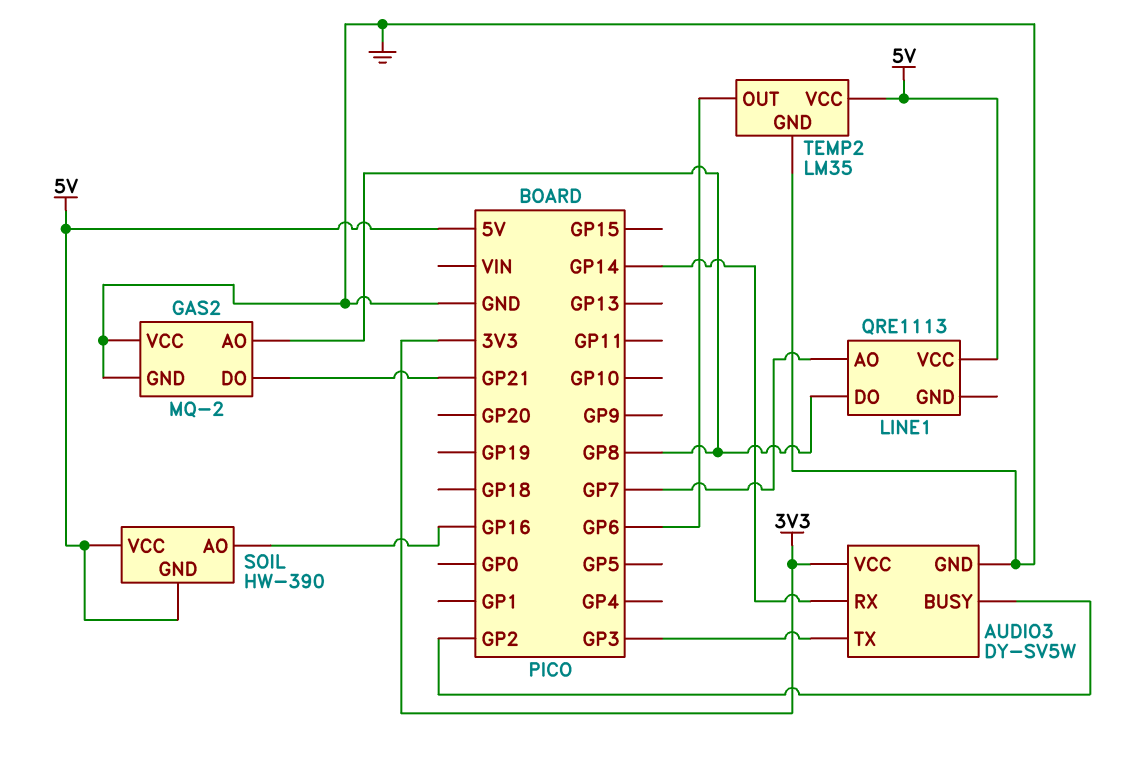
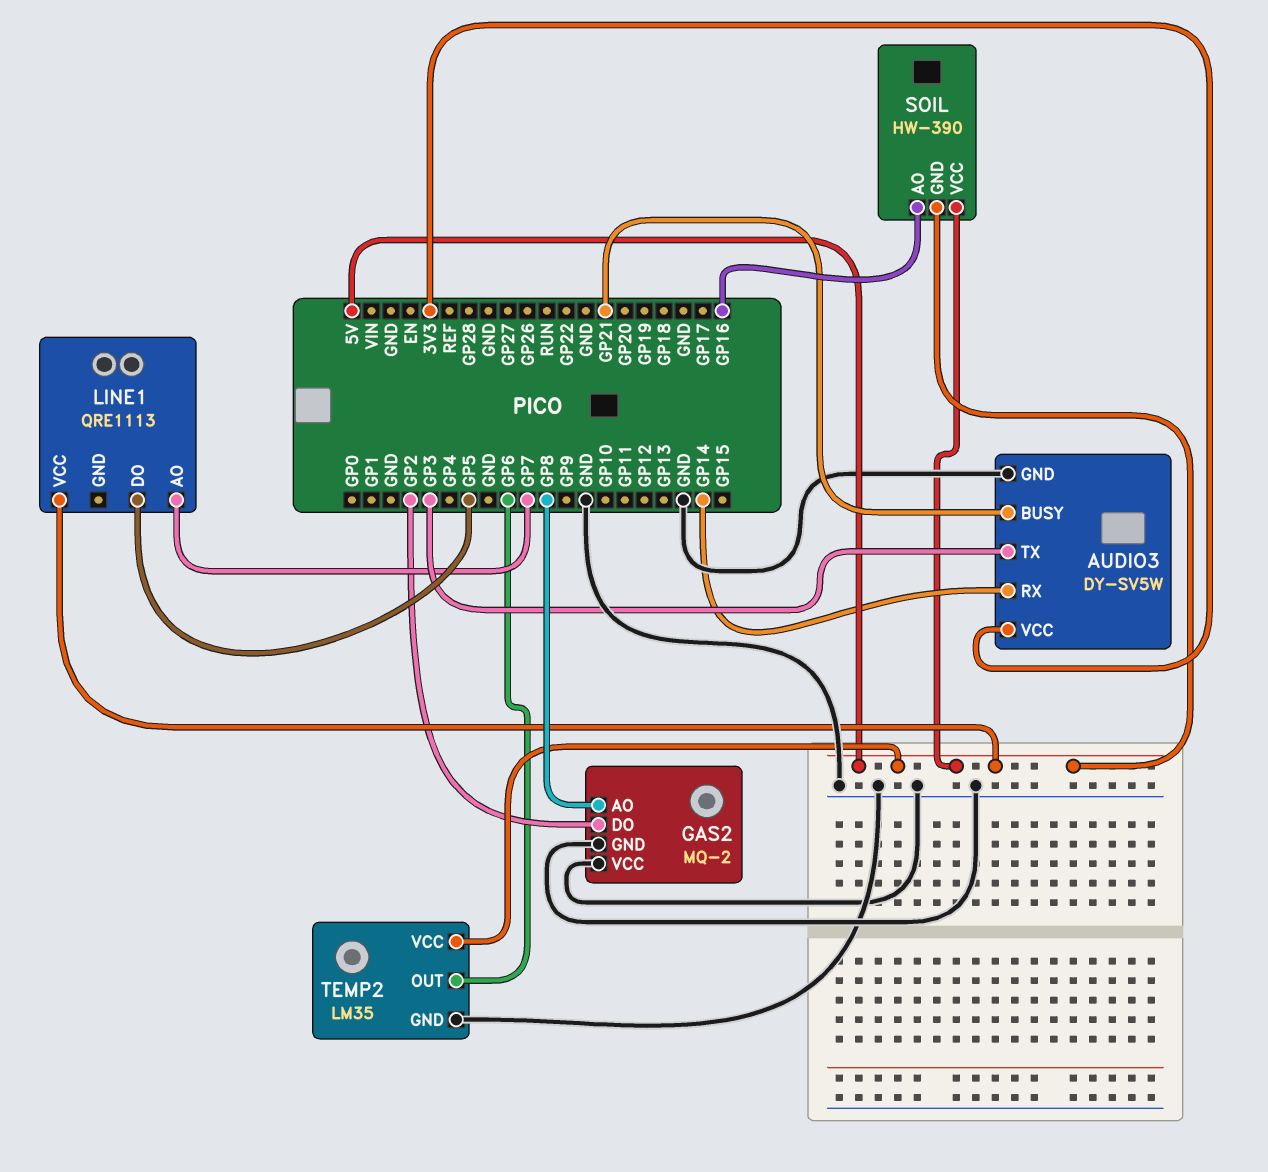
AUDIO3 pin BUSY: GP2 -> GP21
GAS2 pin DO: GP21 -> GP2
LINE1 pin DO: GP8 -> GP5

